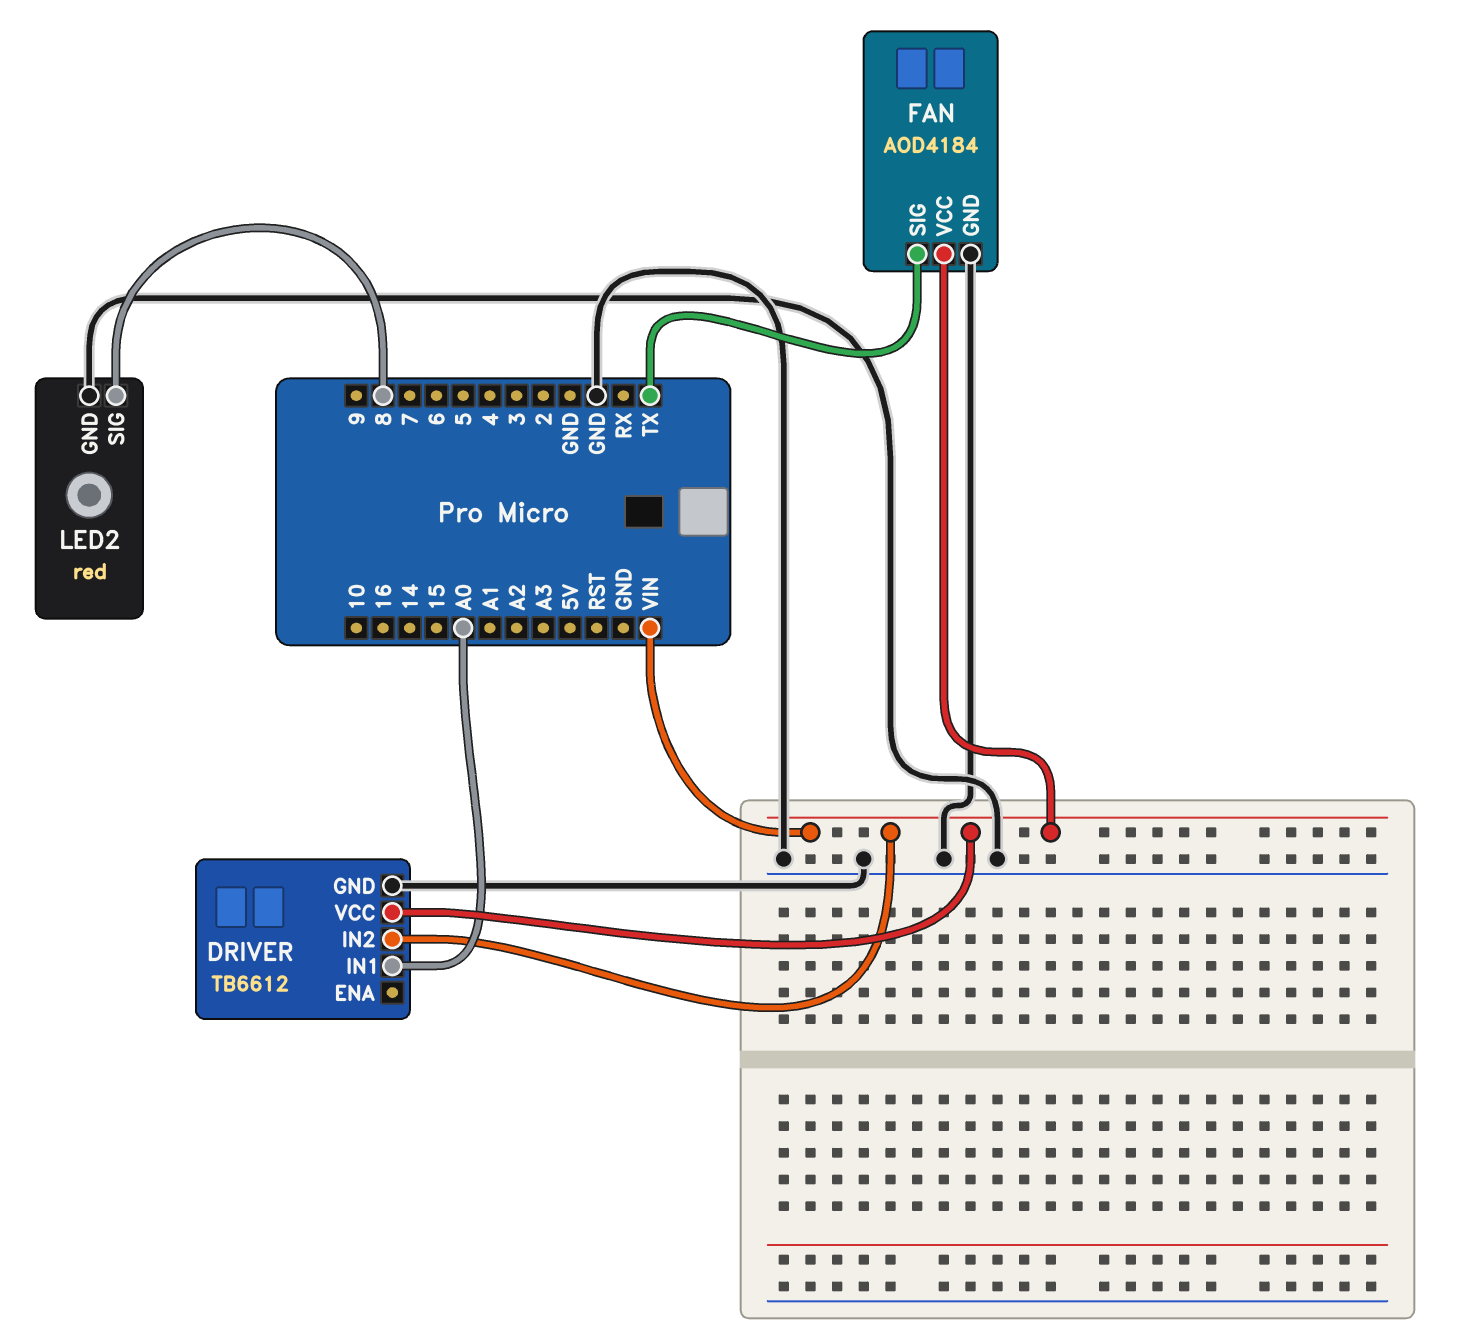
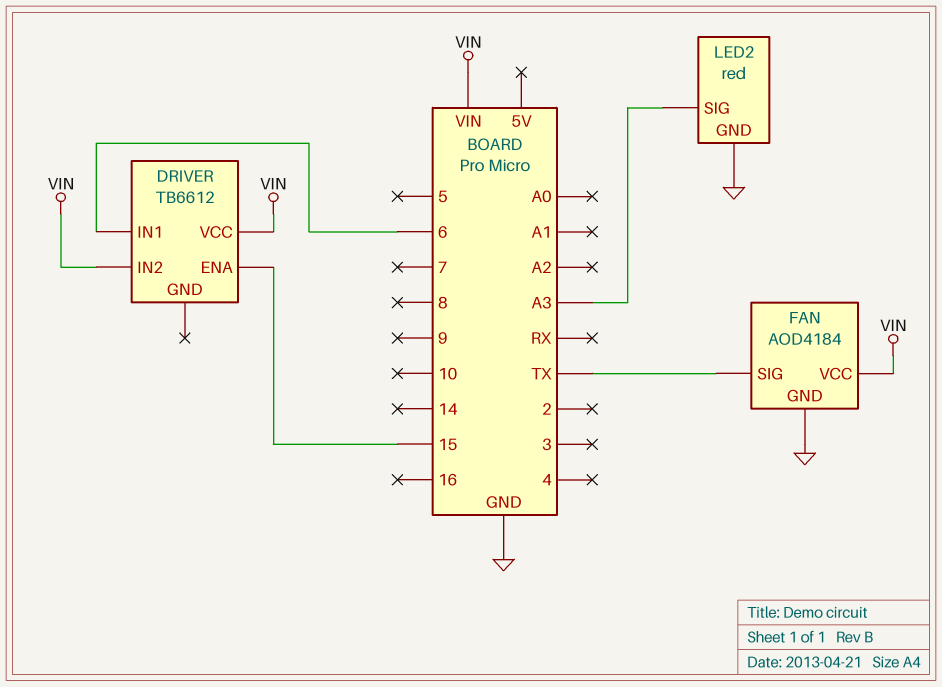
DRIVER pin ENA: none -> 15
DRIVER pin GND: GND -> none
DRIVER pin IN1: A0 -> 6
LED2 pin SIG: 8 -> A3

